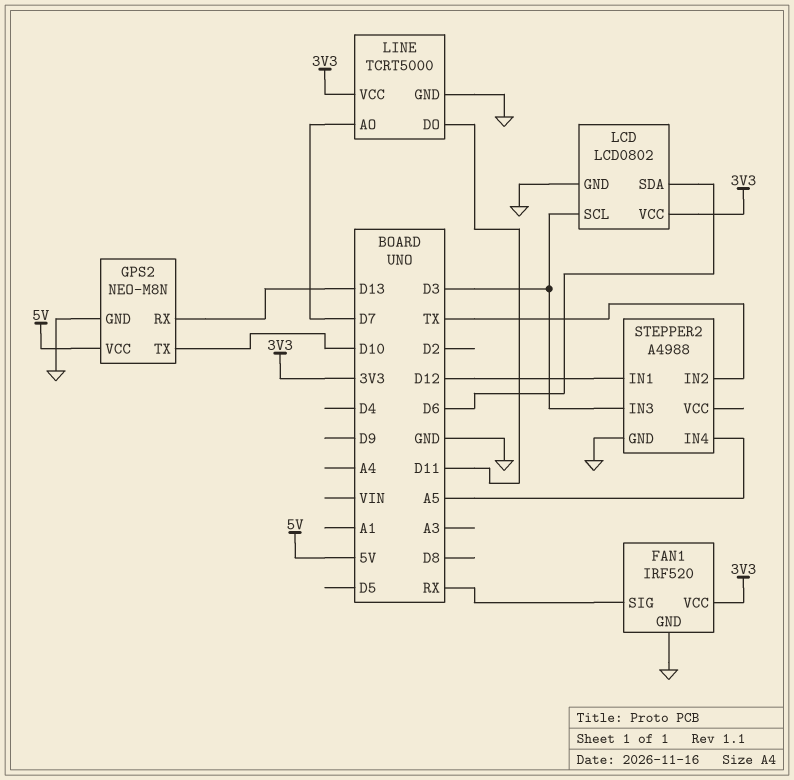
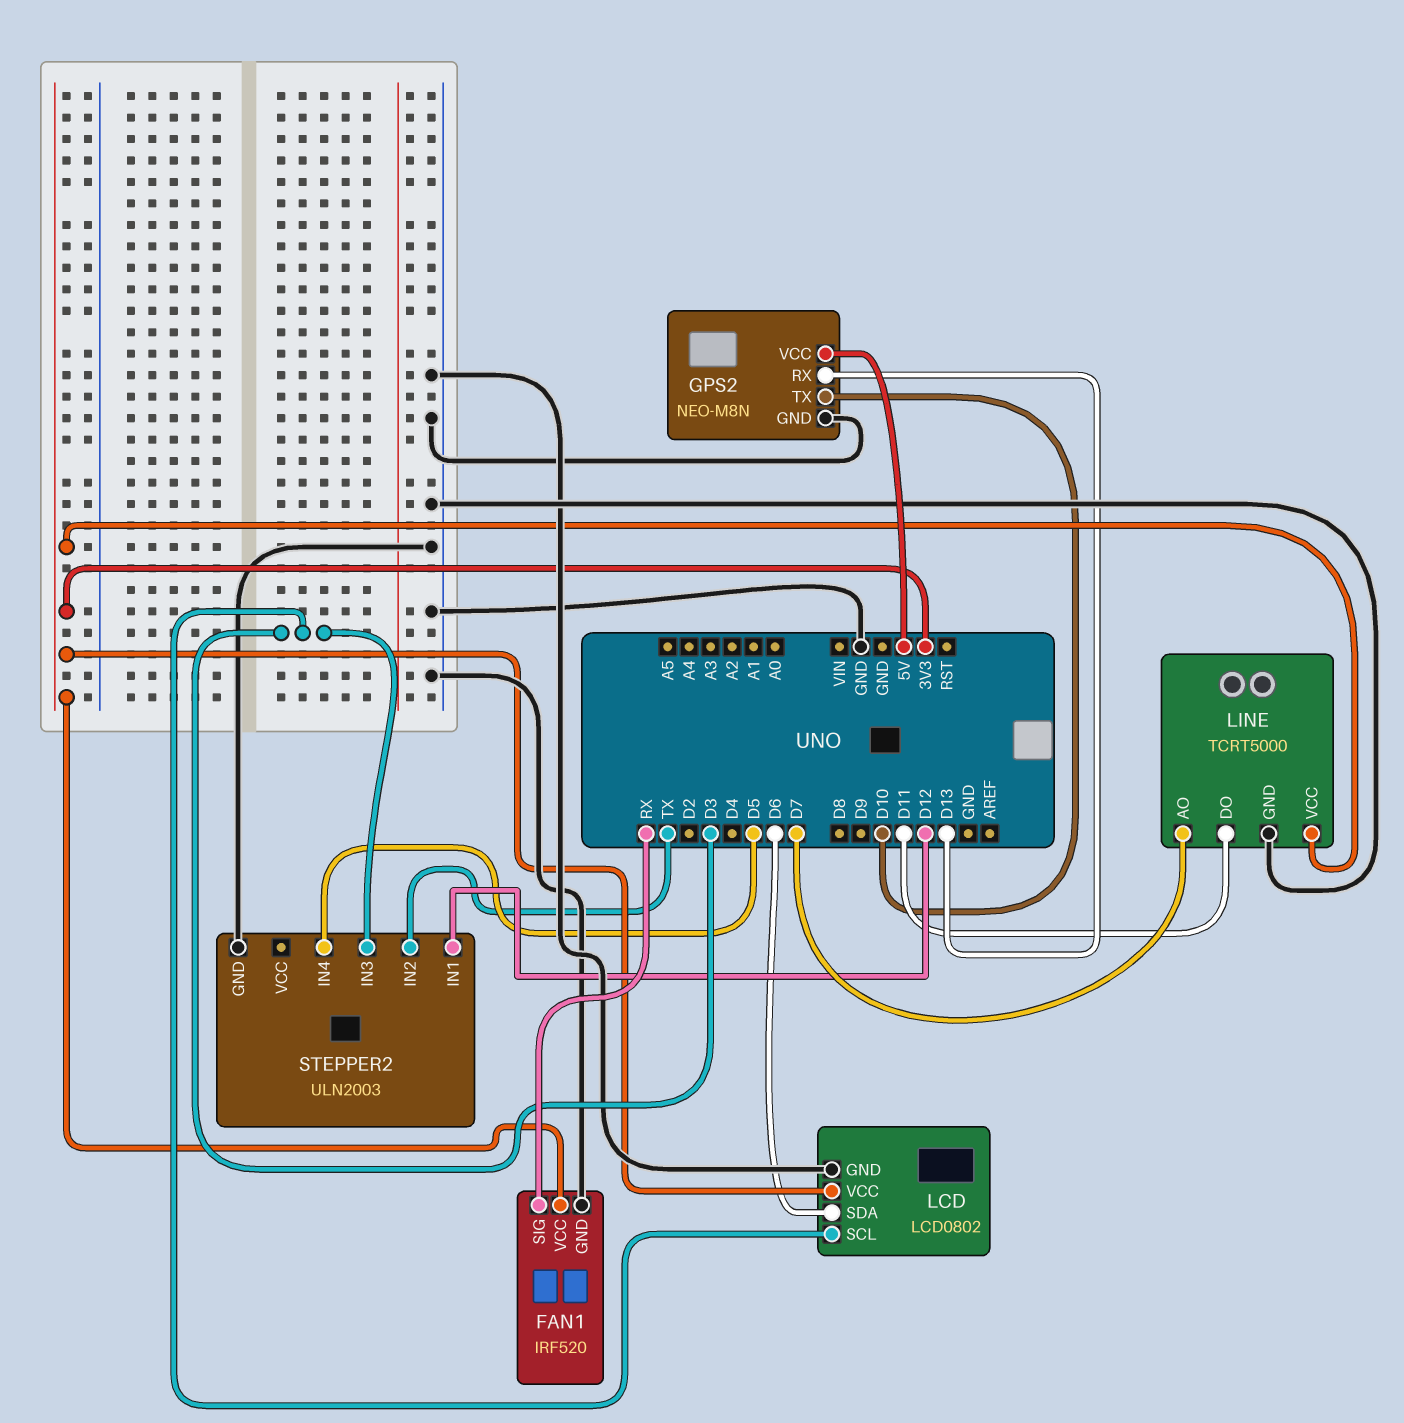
STEPPER2: A4988 -> ULN2003
STEPPER2 pin IN4: A5 -> D5

